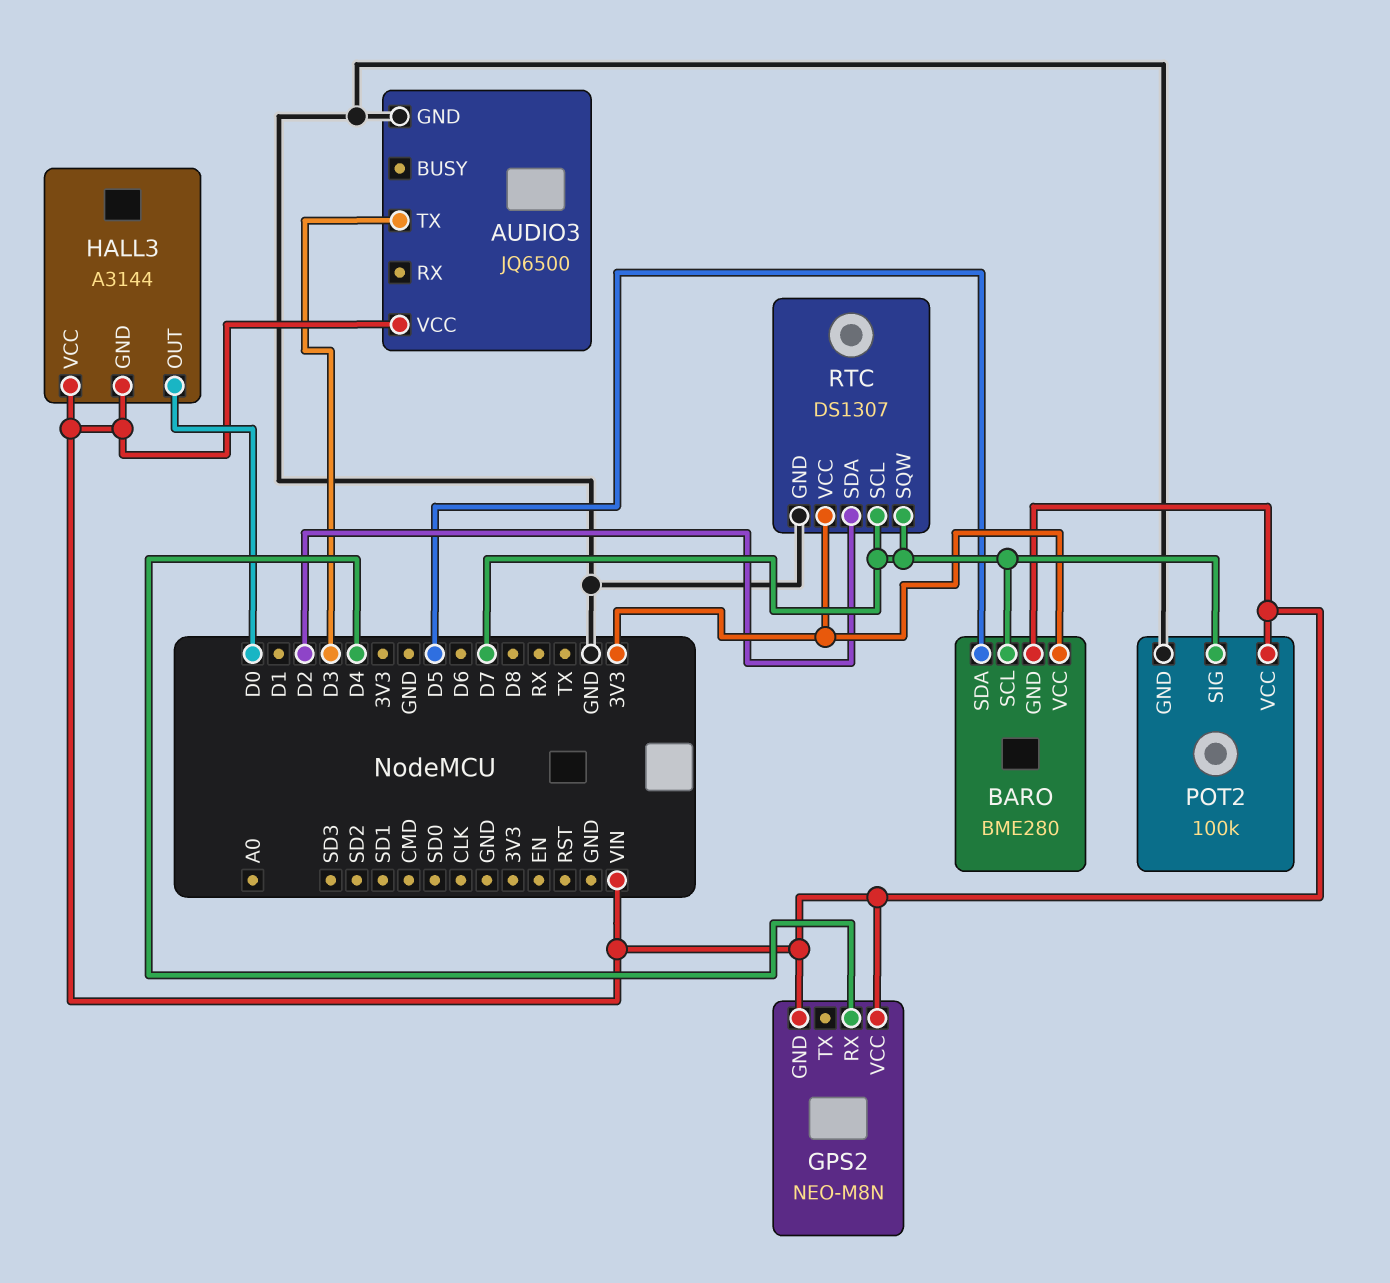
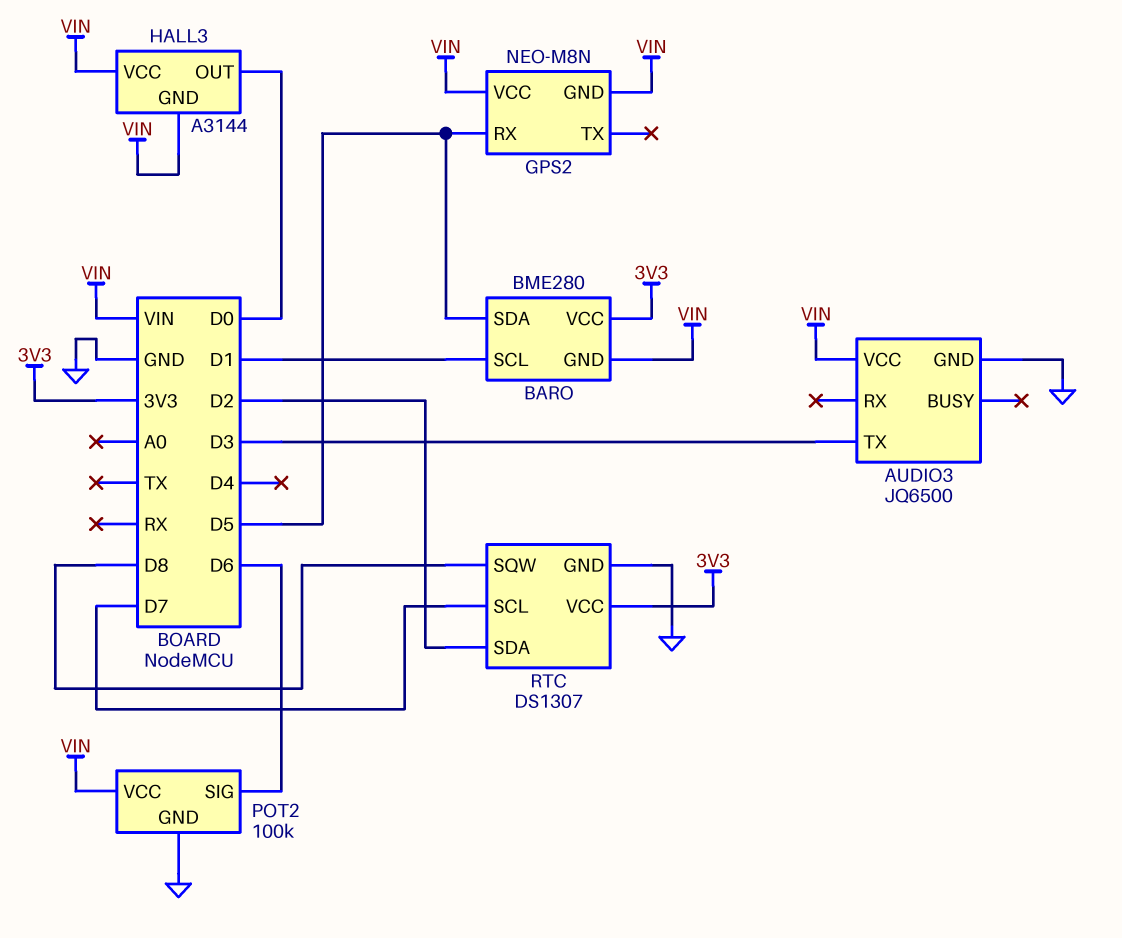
BARO pin SCL: D7 -> D1
GPS2 pin RX: D4 -> D5
POT2 pin SIG: D7 -> D6
RTC pin SQW: D7 -> D8

